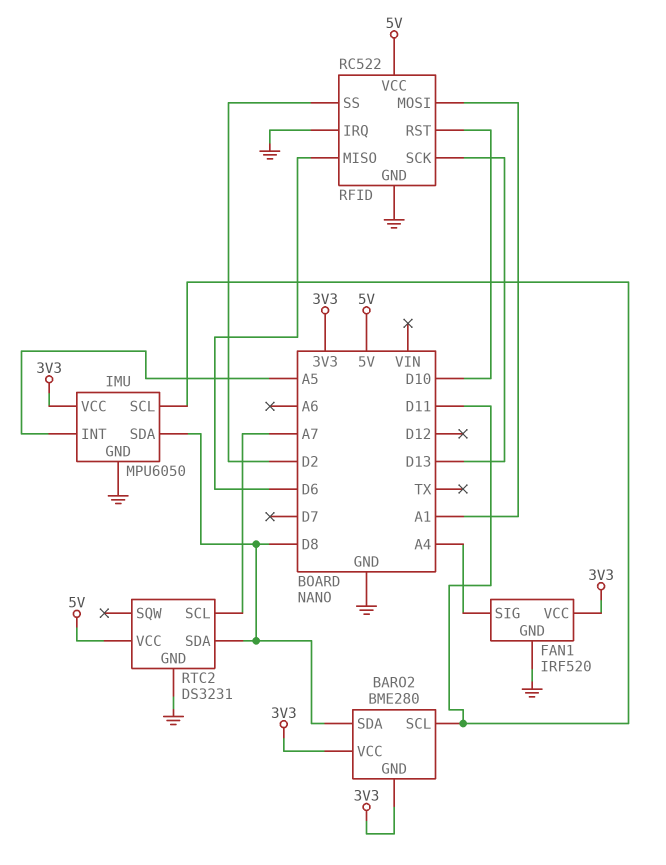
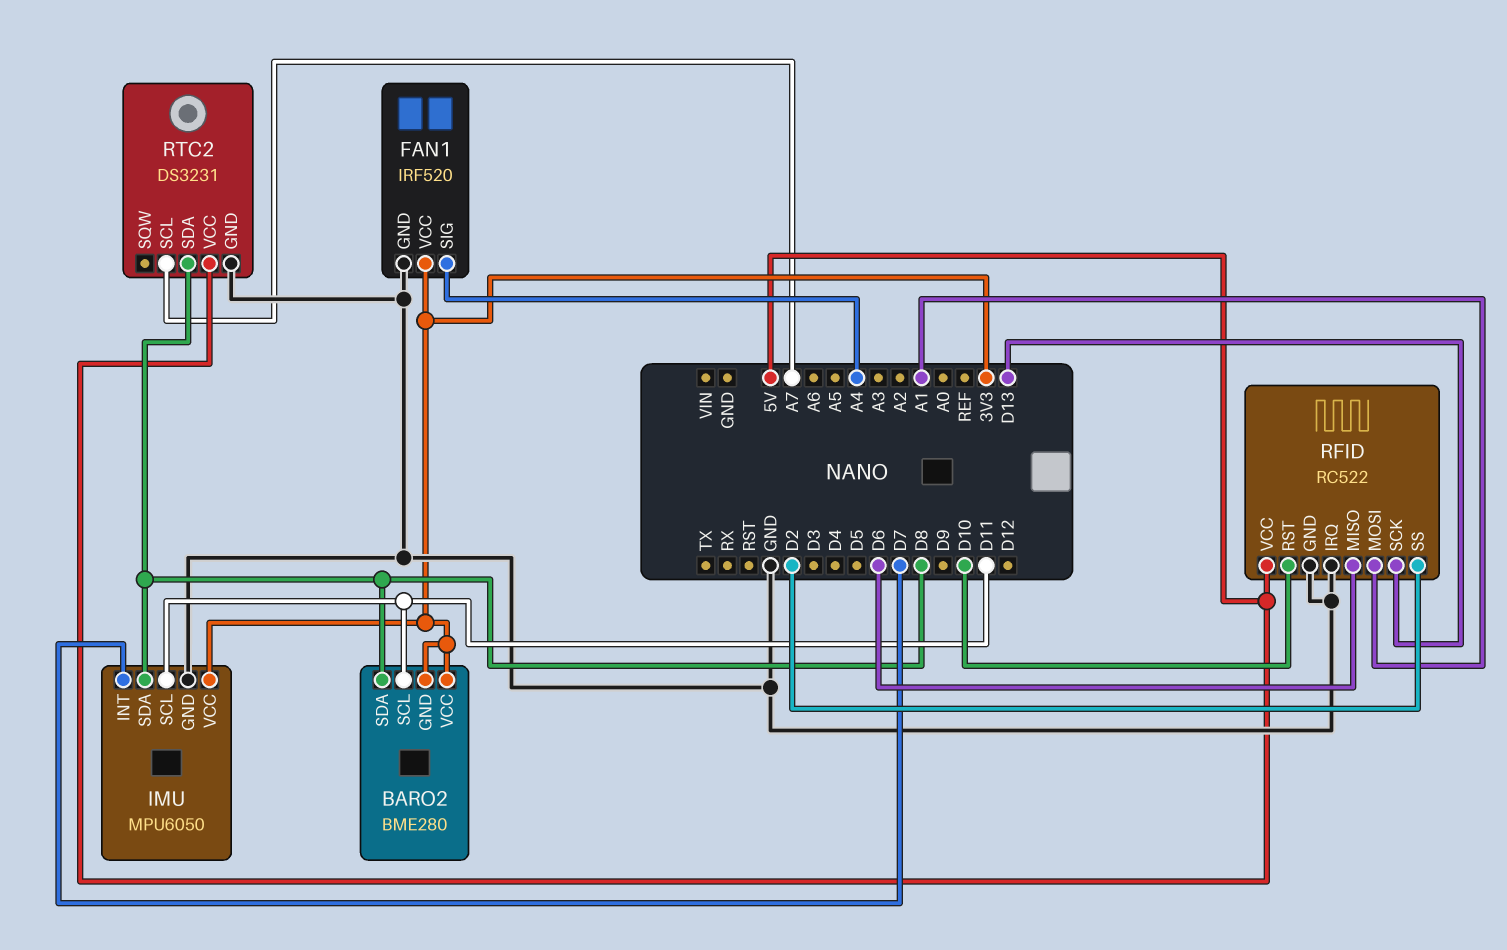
IMU pin INT: A5 -> D7

